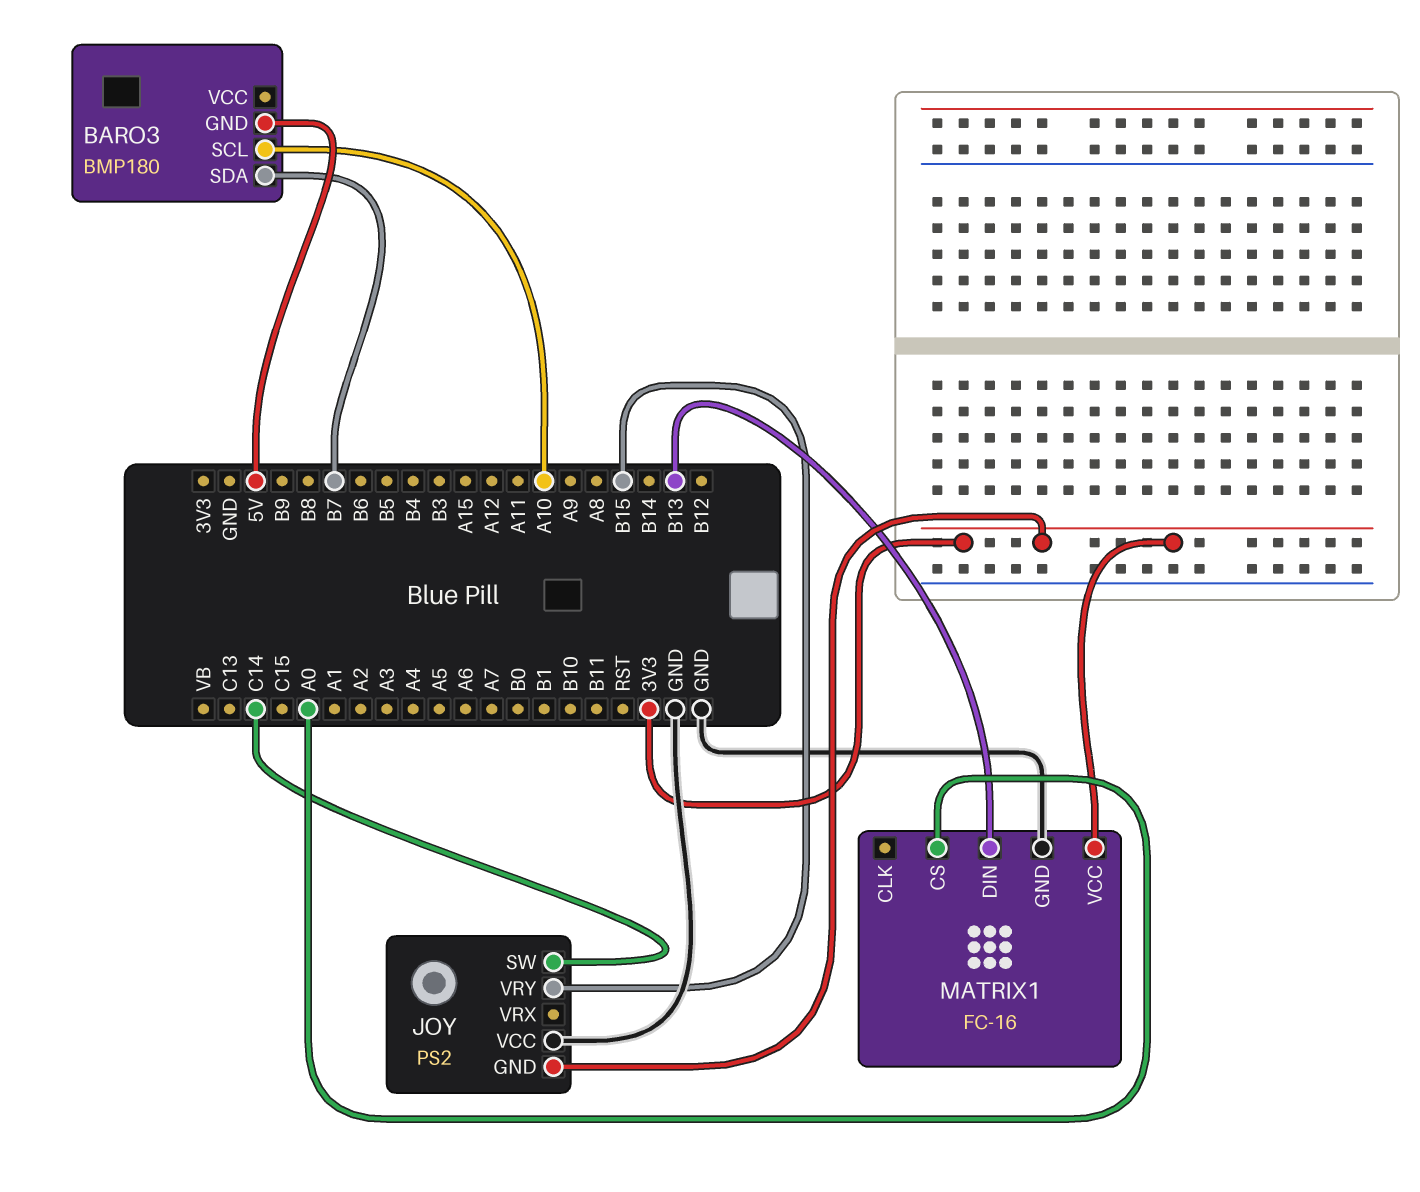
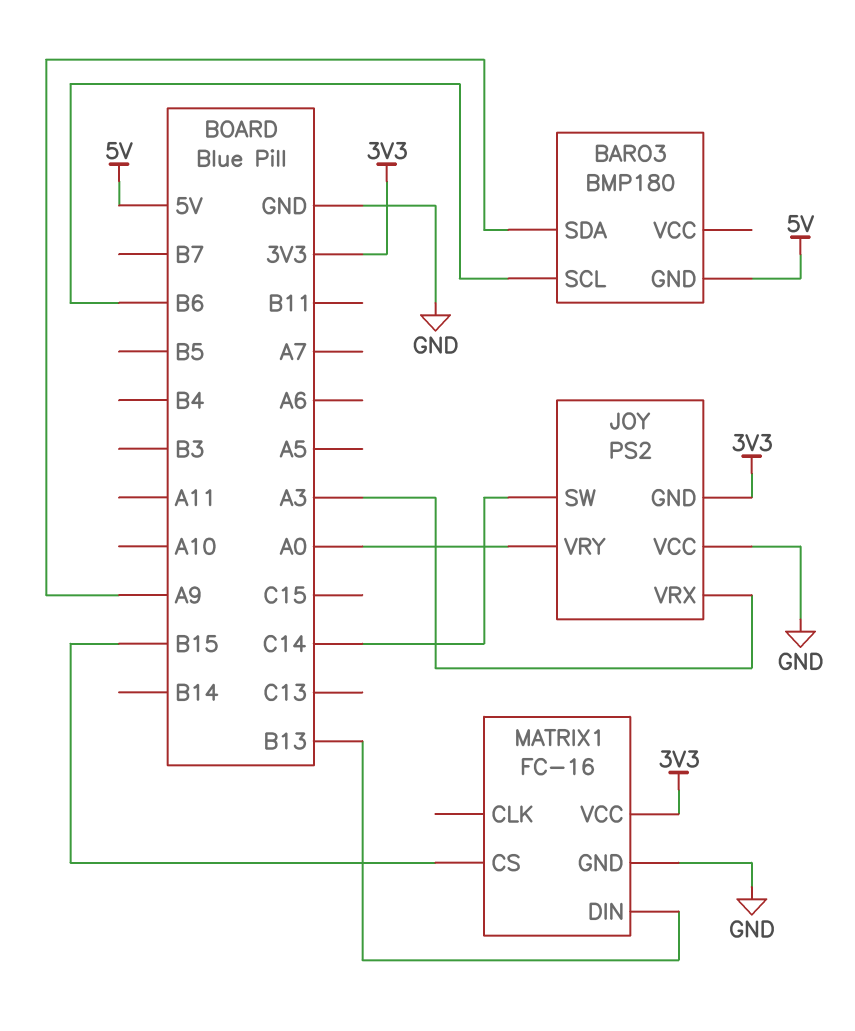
BARO3 pin SCL: A10 -> B6
BARO3 pin SDA: B7 -> A9
JOY pin VRX: none -> A3
JOY pin VRY: B15 -> A0
MATRIX1 pin CS: A0 -> B15

